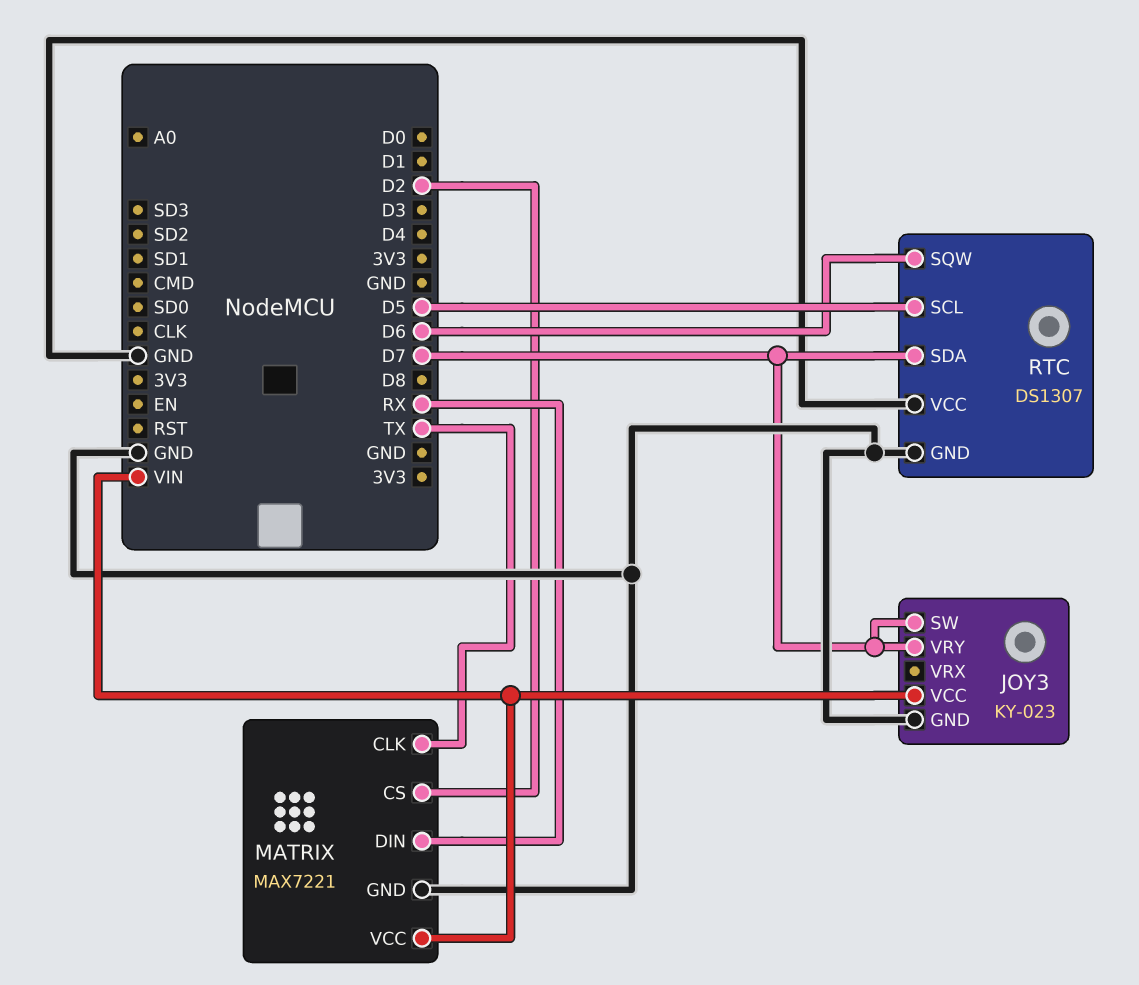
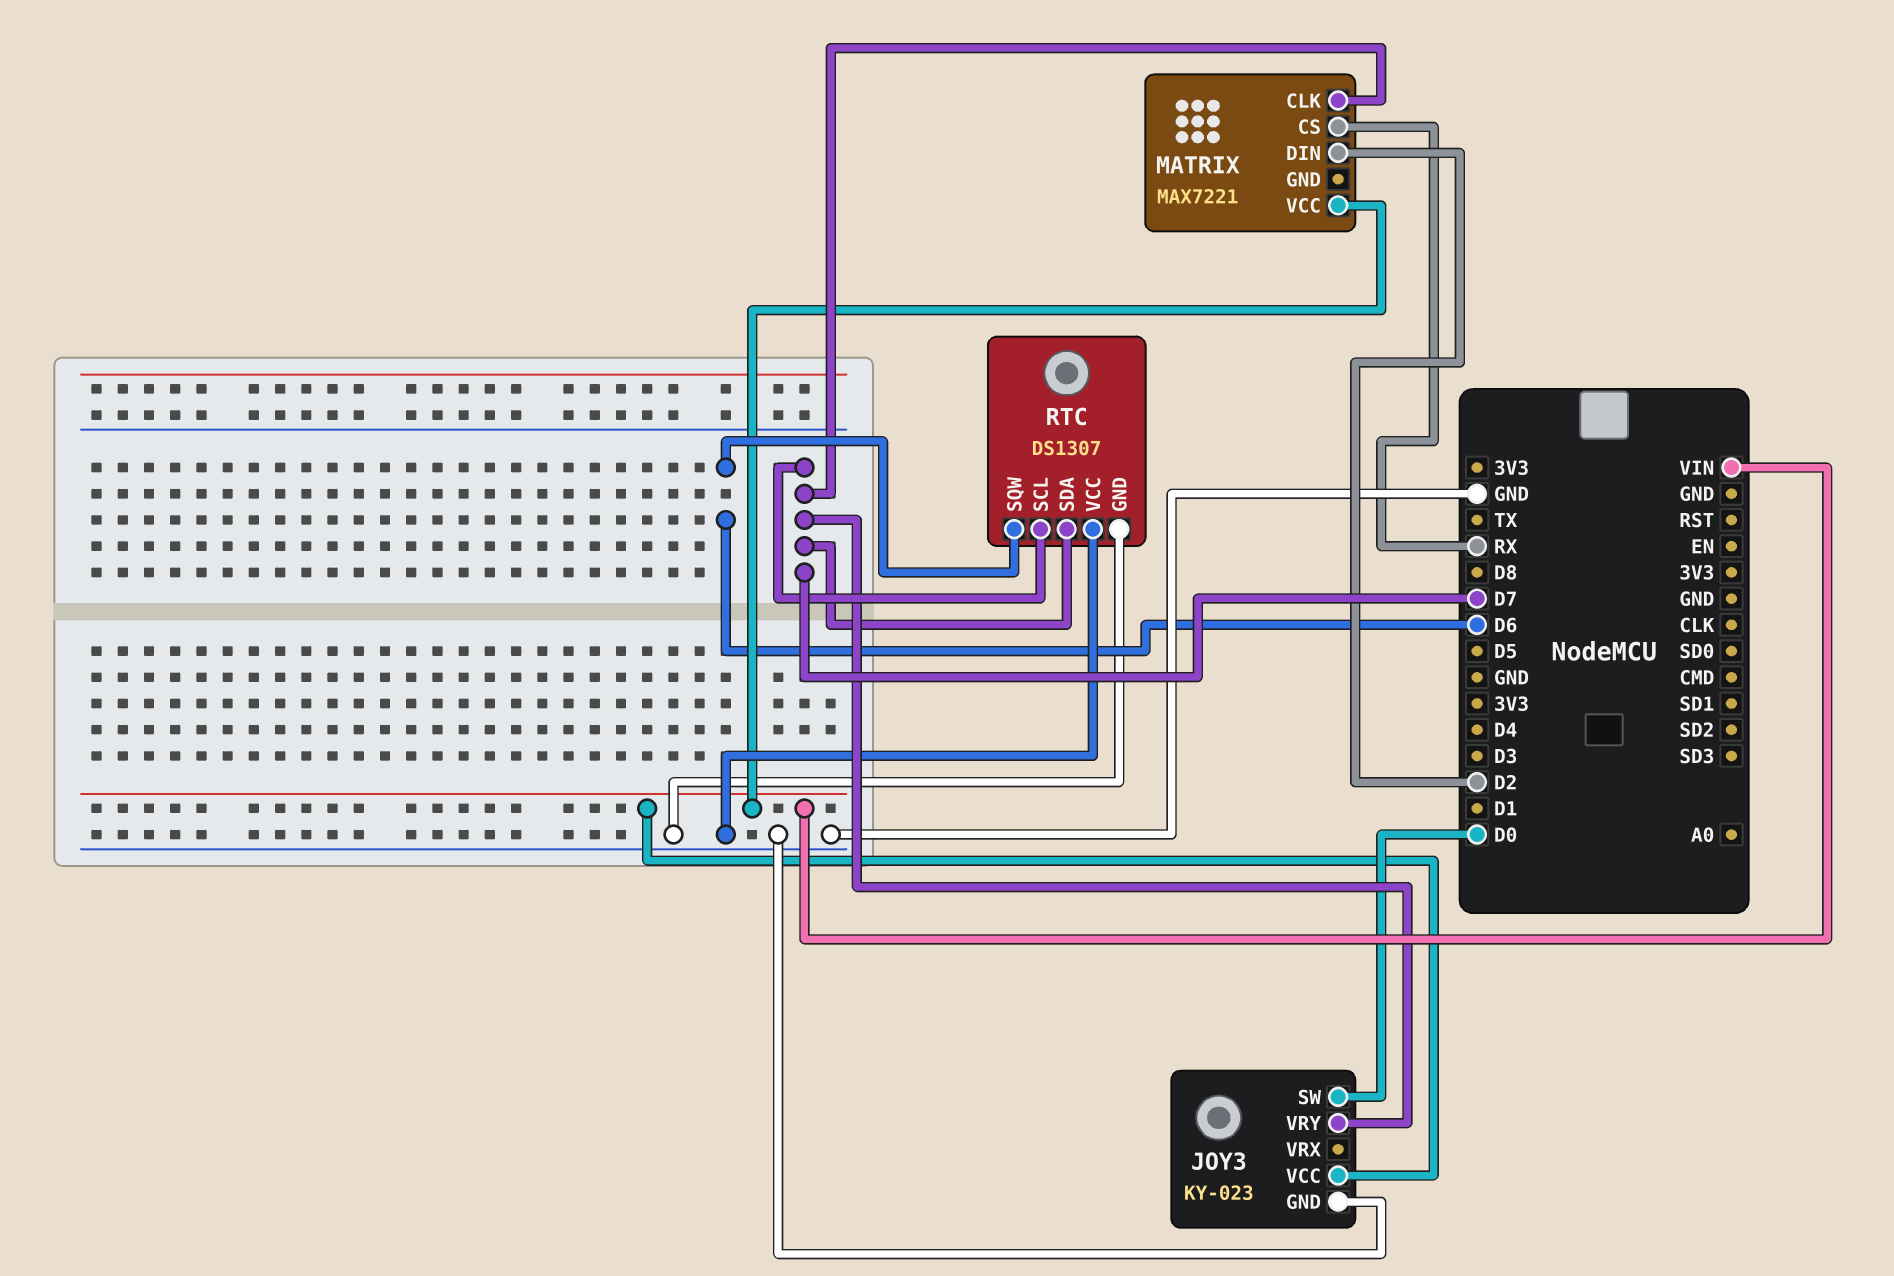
JOY3 pin SW: D7 -> D0
MATRIX pin CLK: TX -> D7
MATRIX pin CS: D2 -> RX
MATRIX pin DIN: RX -> D2
MATRIX pin GND: GND -> none
RTC pin SCL: D5 -> D7

